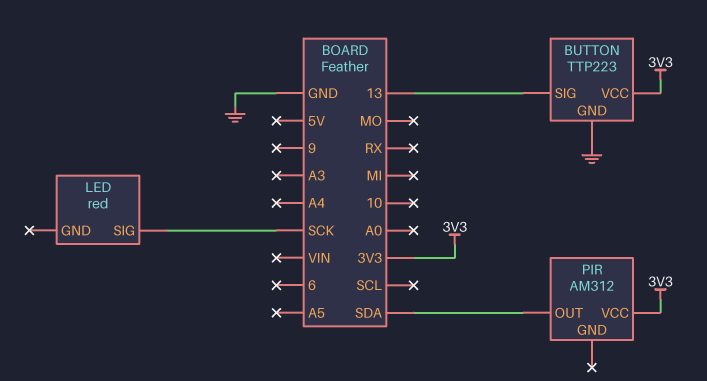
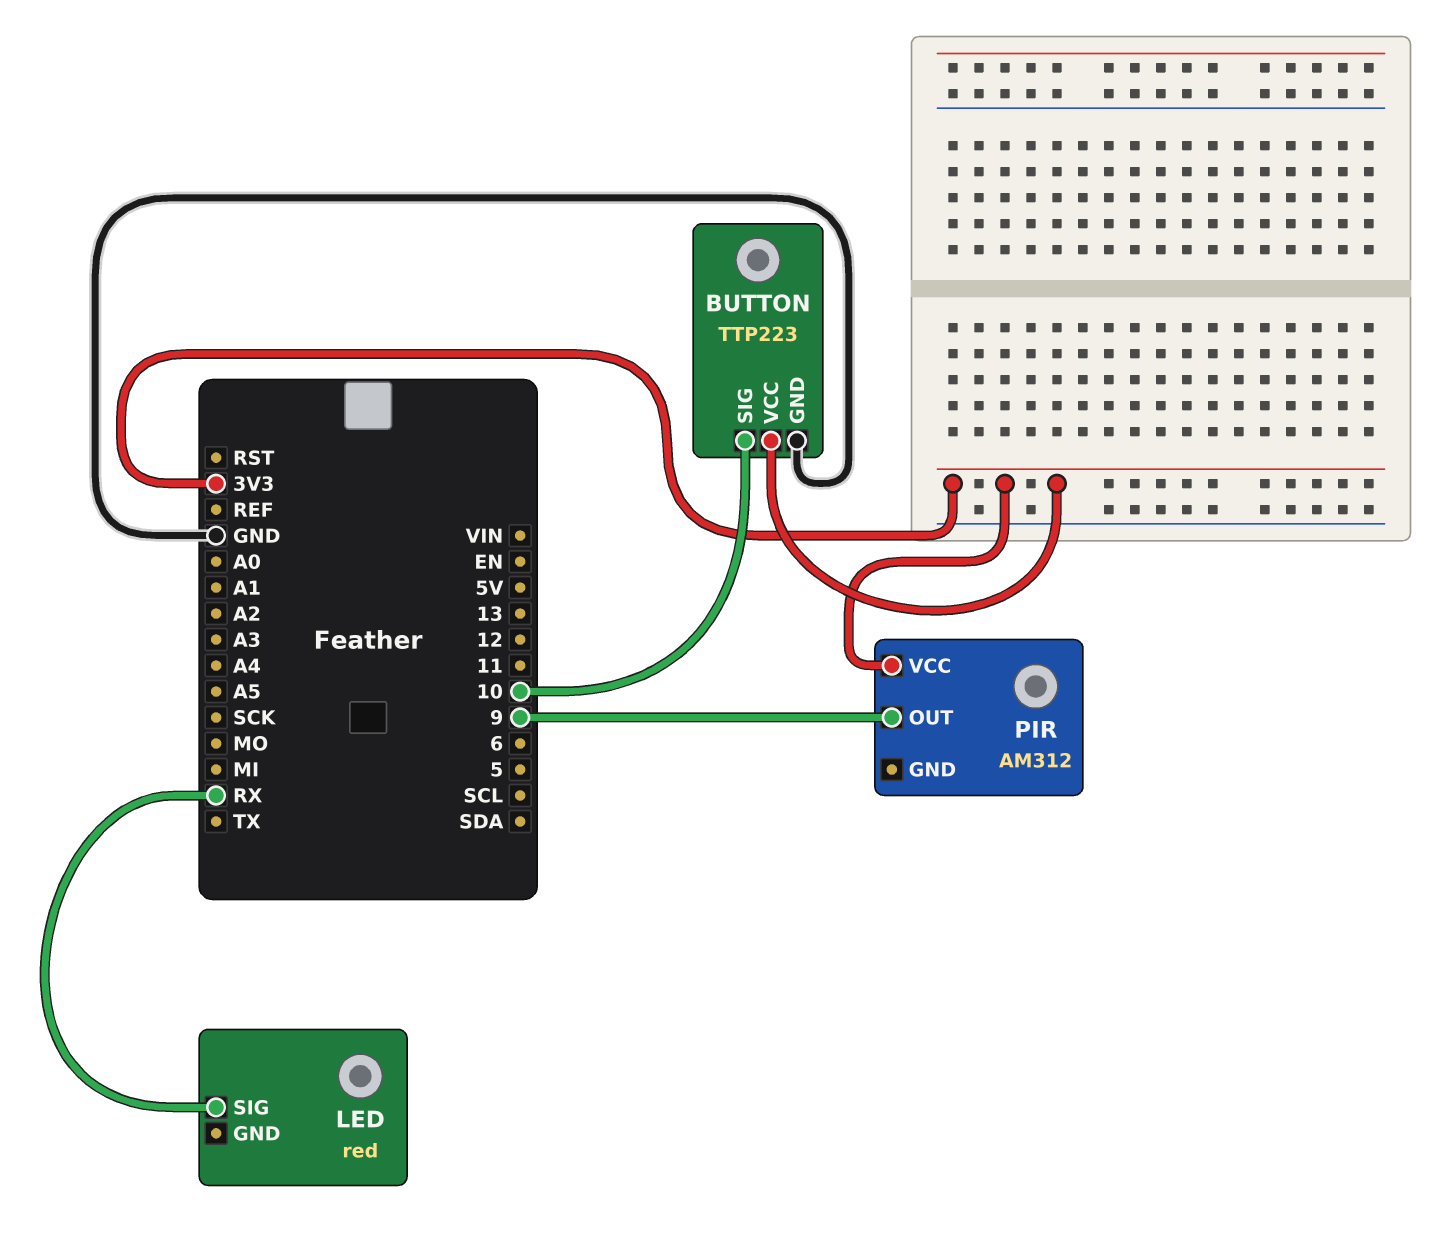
BUTTON pin SIG: 13 -> 10
LED pin SIG: SCK -> RX
PIR pin OUT: SDA -> 9

